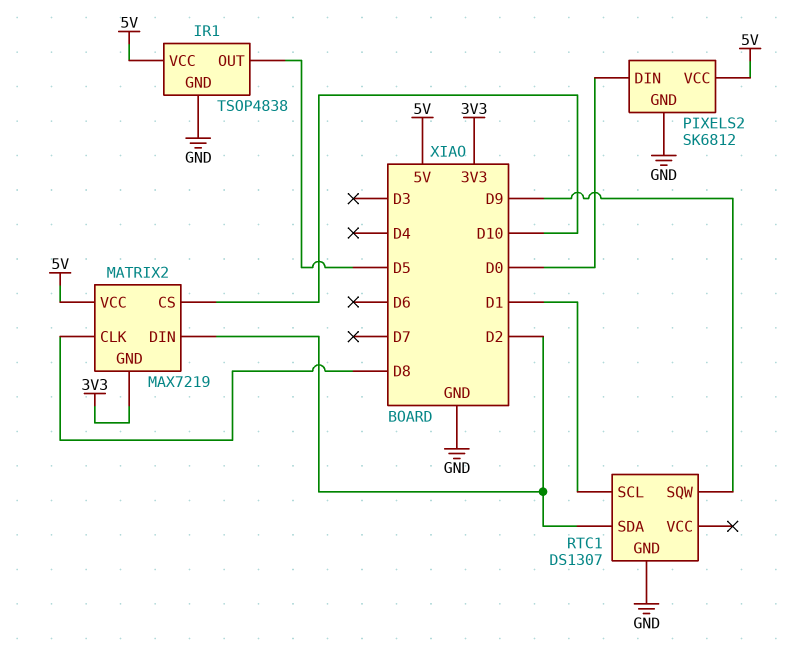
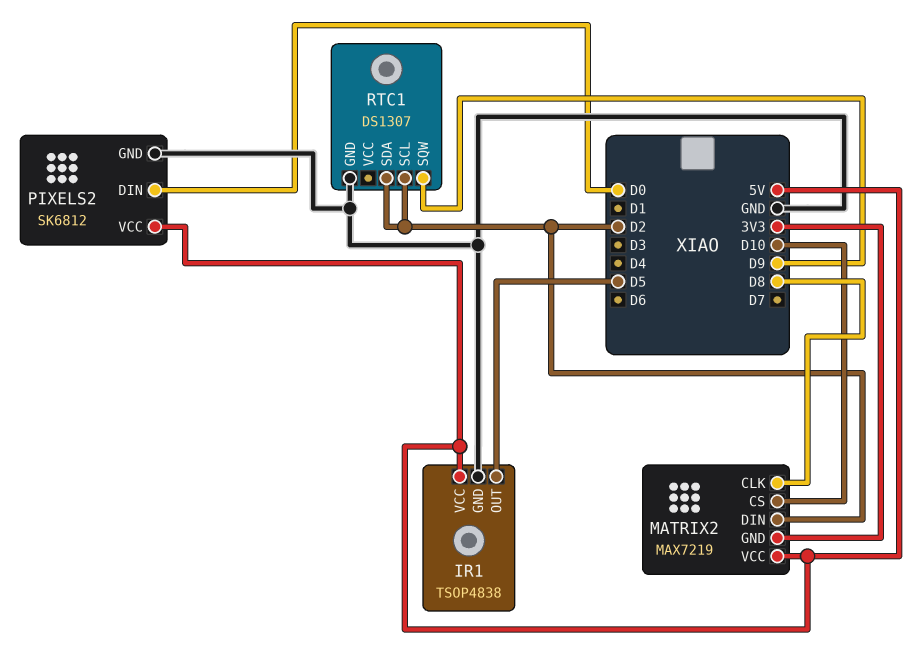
RTC1 pin SCL: D1 -> D2

